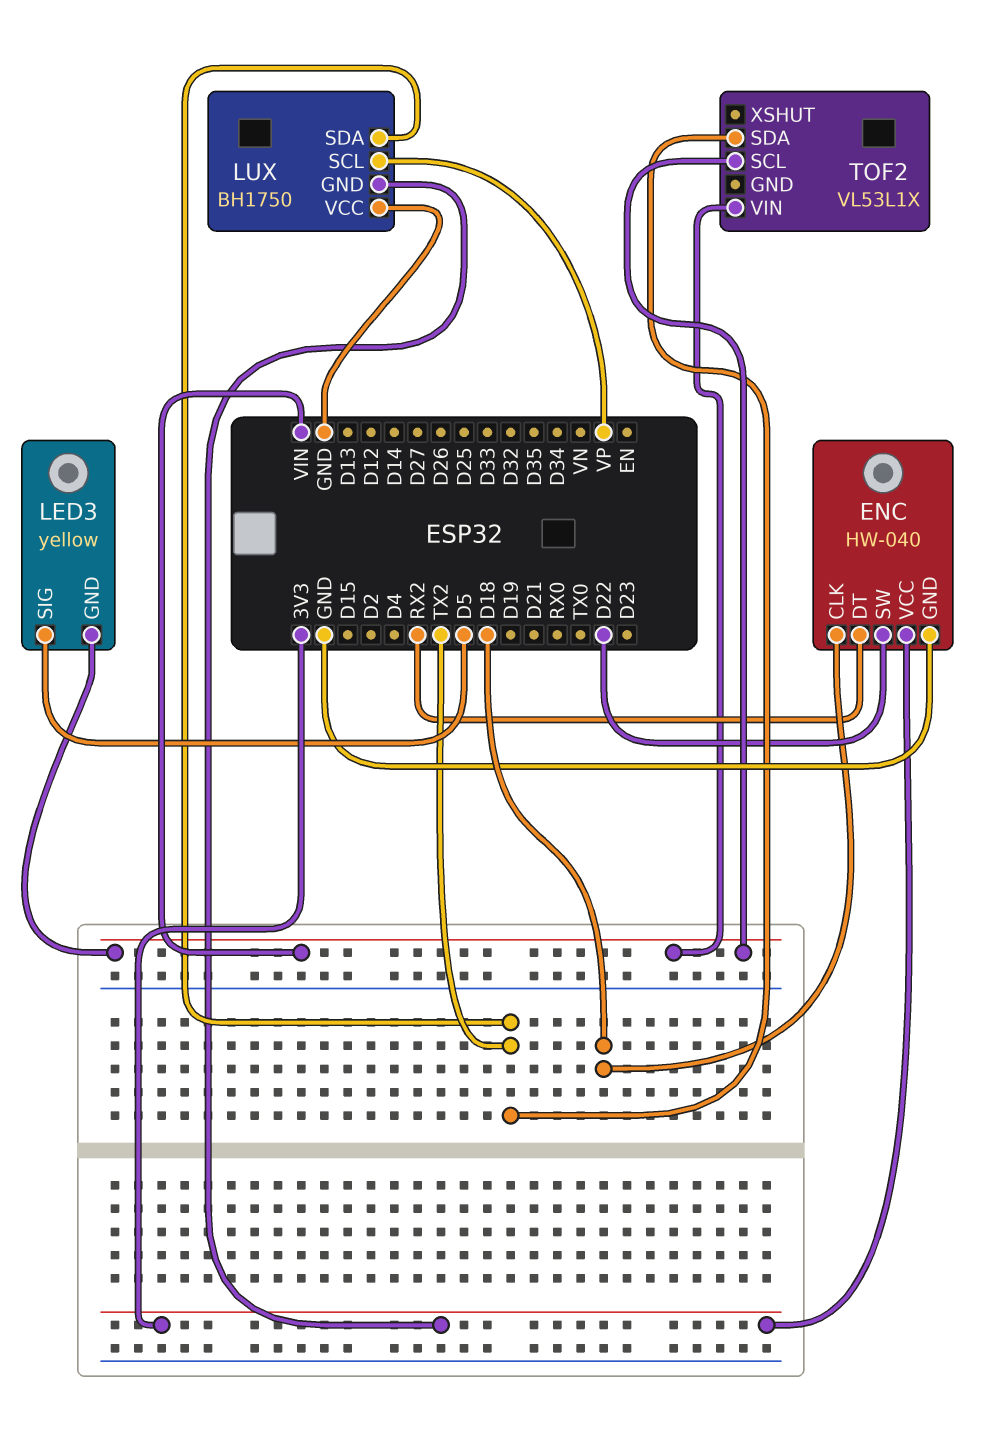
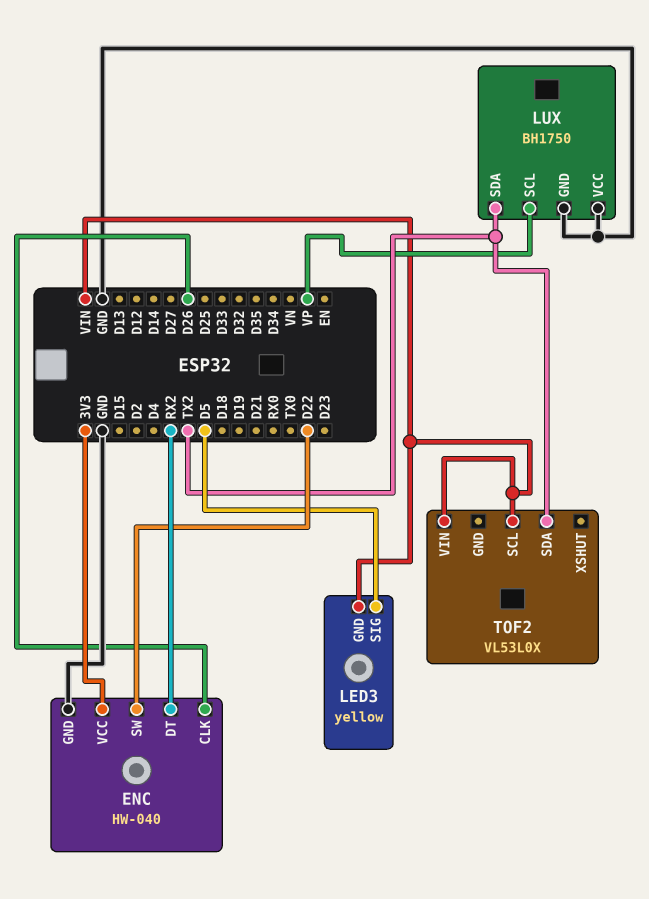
ENC pin CLK: D18 -> D26
LUX pin GND: 3V3 -> GND
TOF2: VL53L1X -> VL53L0X

